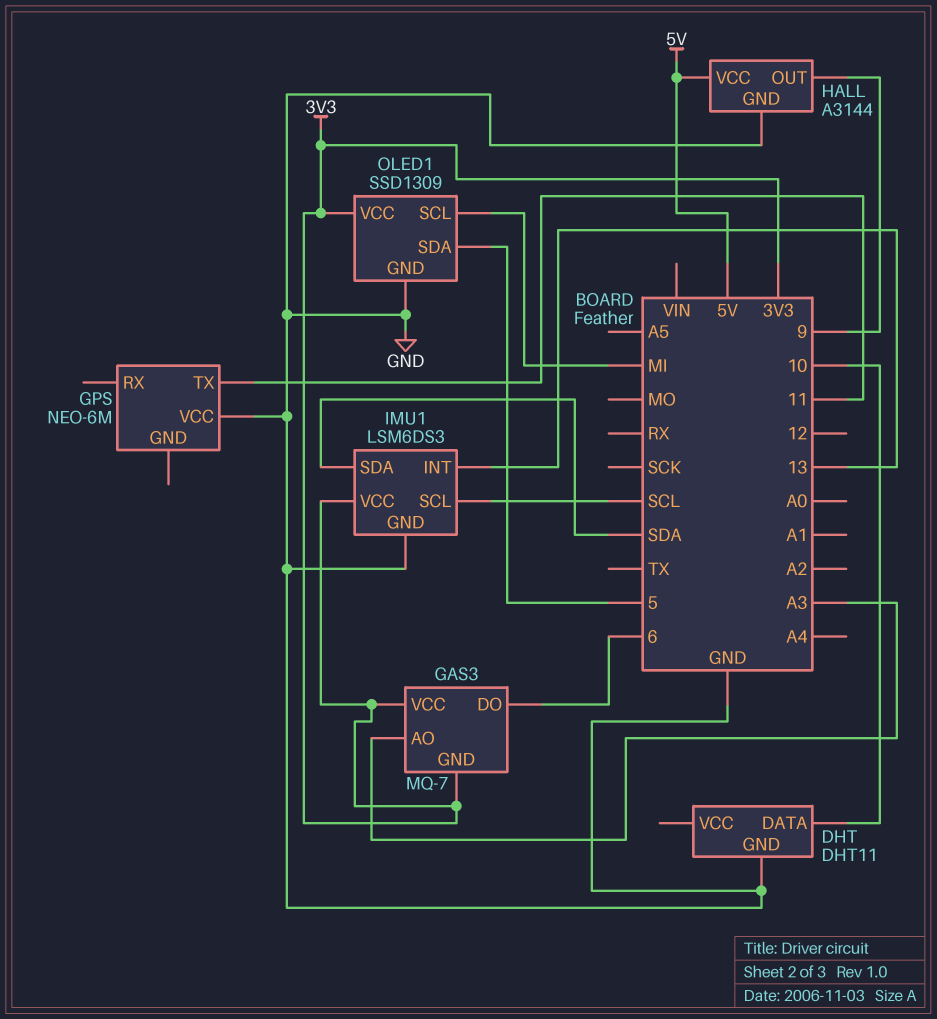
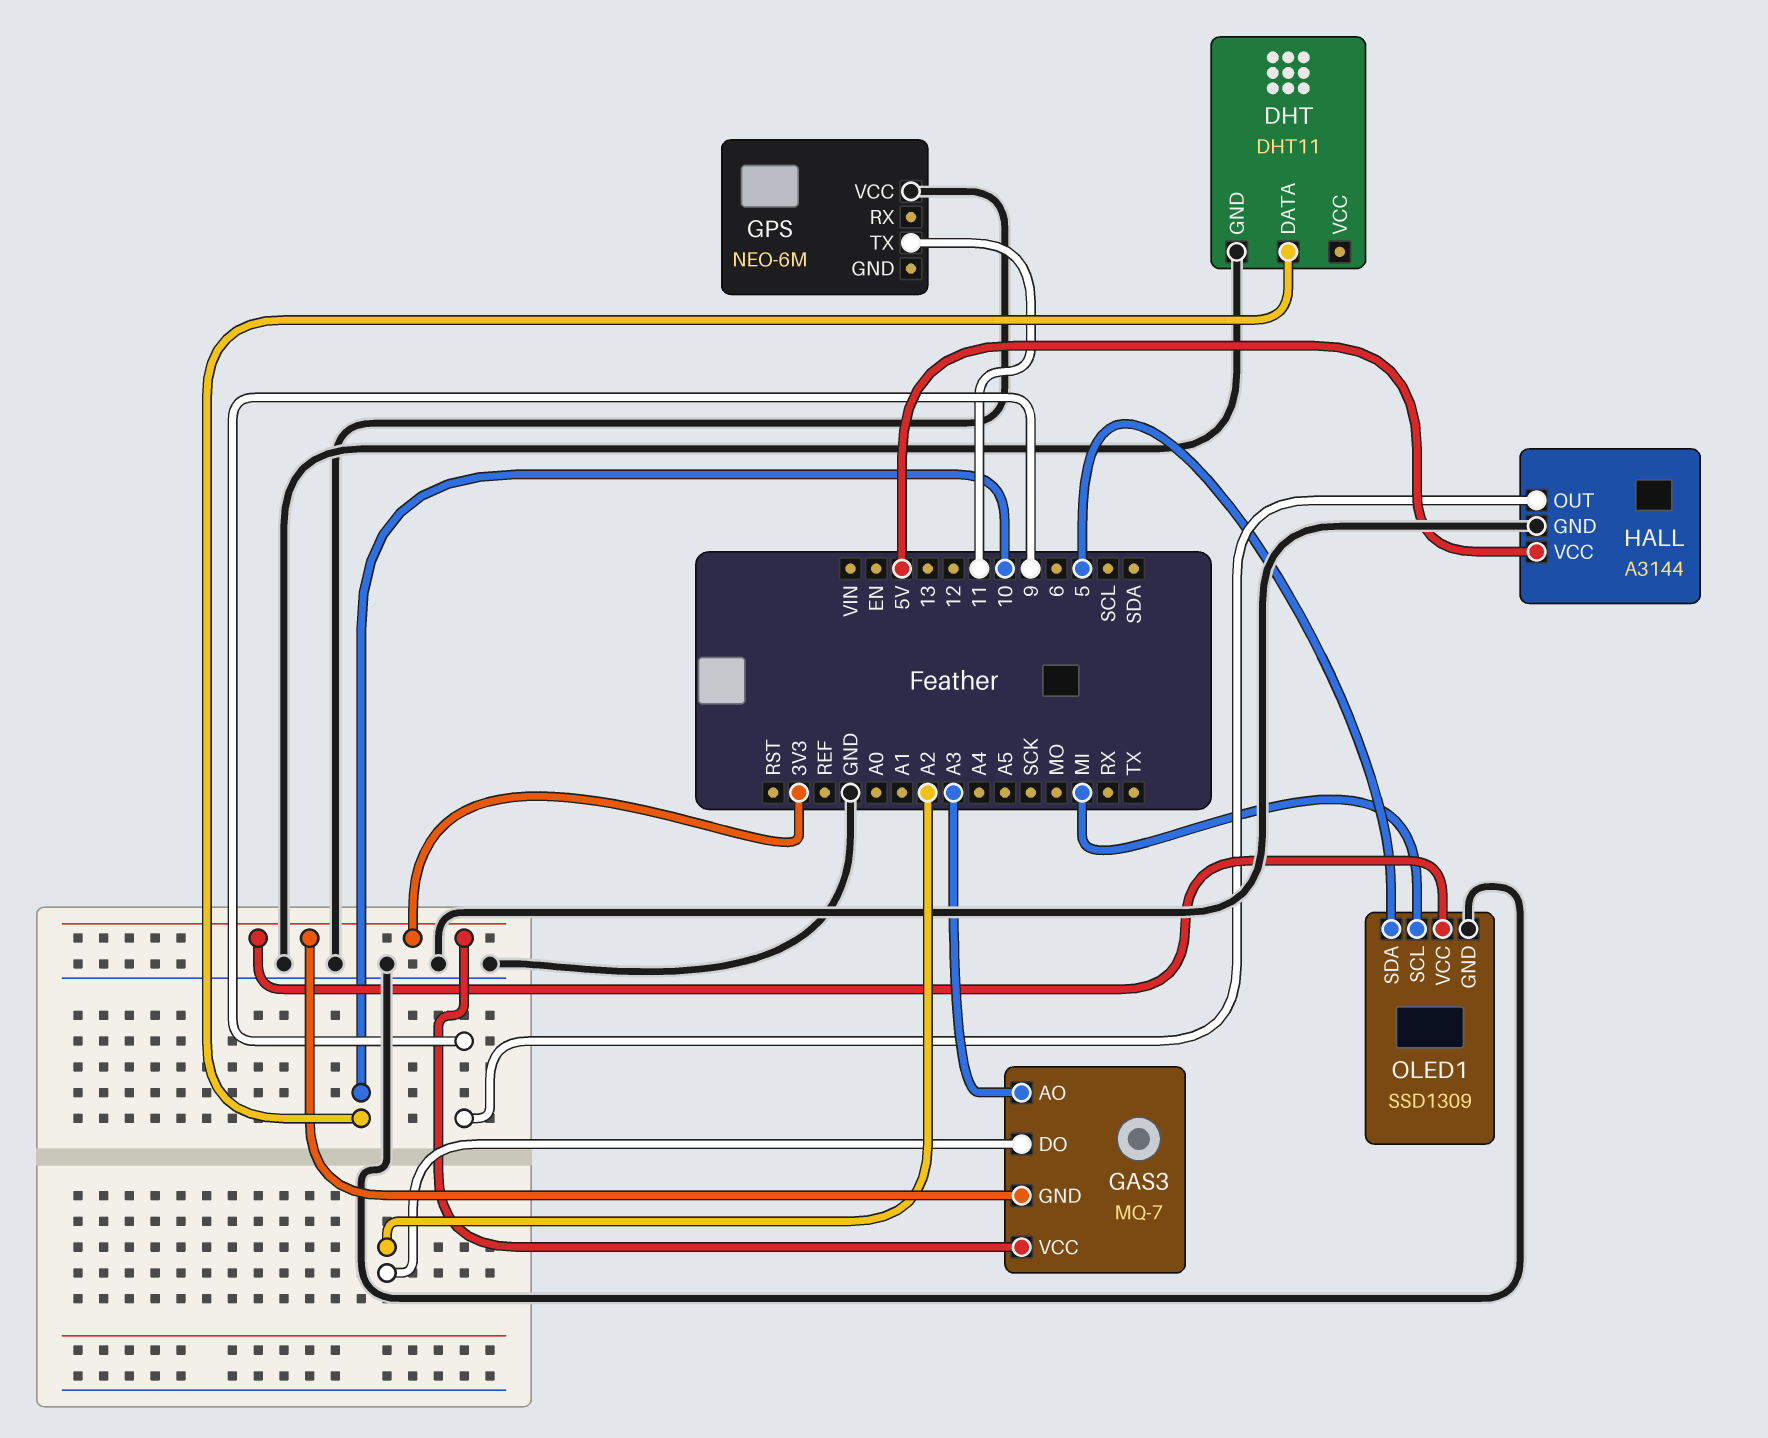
GAS3 pin DO: 6 -> A2
IMU1: LSM6DS3 -> none
IMU1 pin GND: GND -> none
IMU1 pin INT: 13 -> none
IMU1 pin SCL: SCL -> none
IMU1 pin SDA: SDA -> none
IMU1 pin VCC: 3V3 -> none

